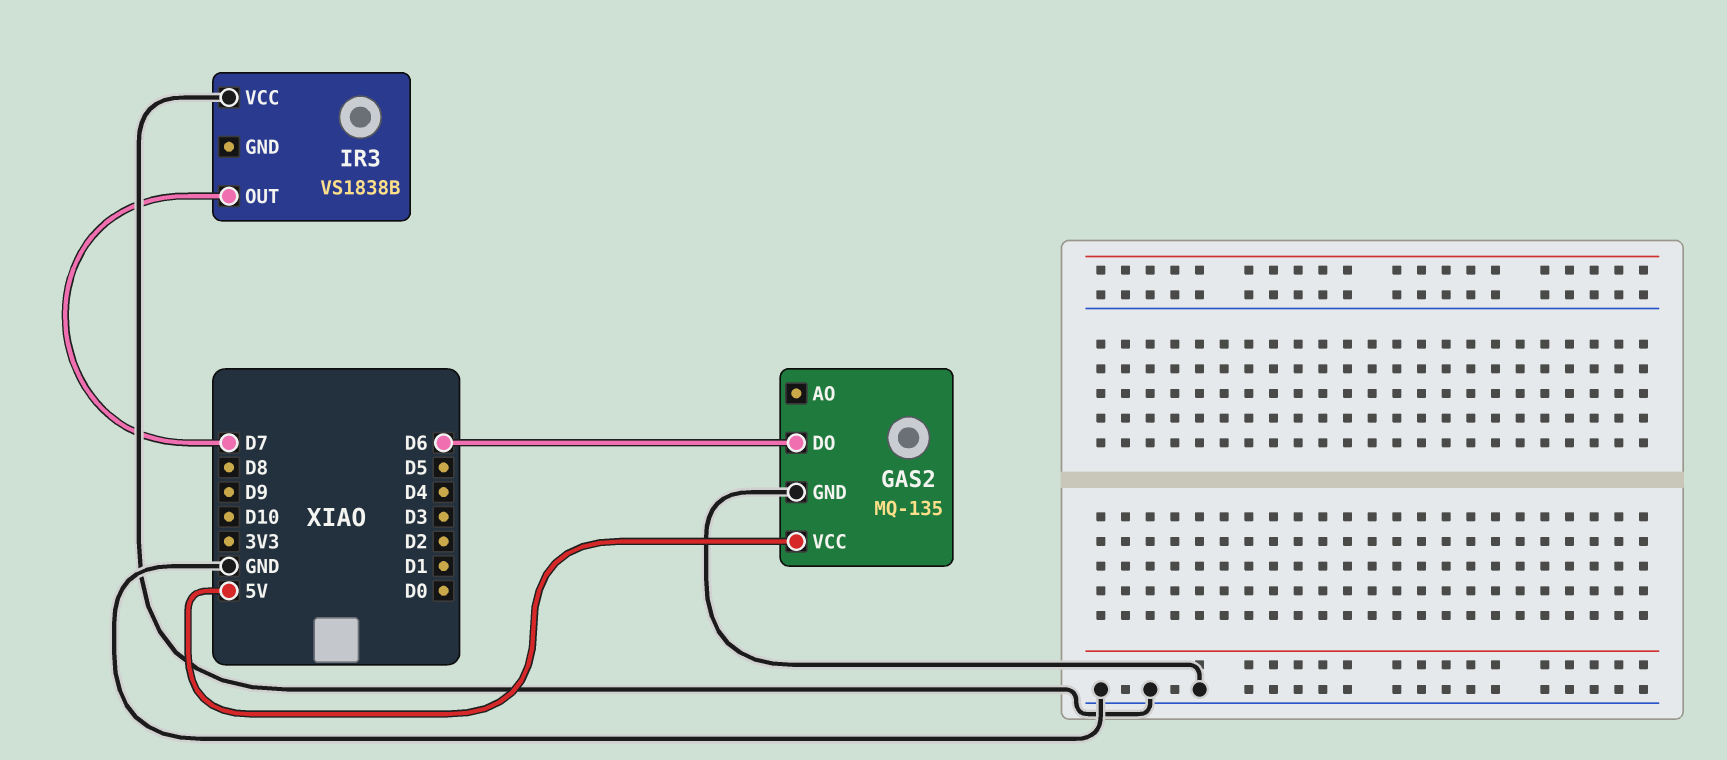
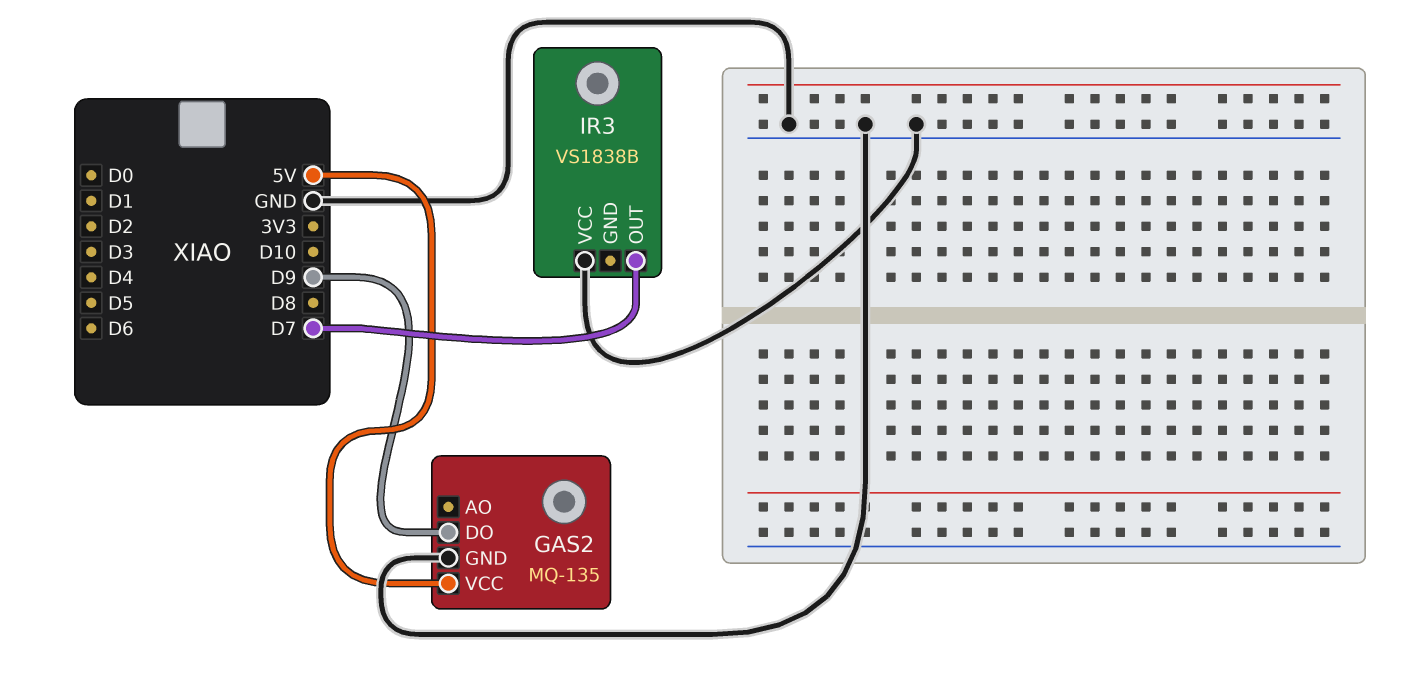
GAS2 pin DO: D6 -> D9

